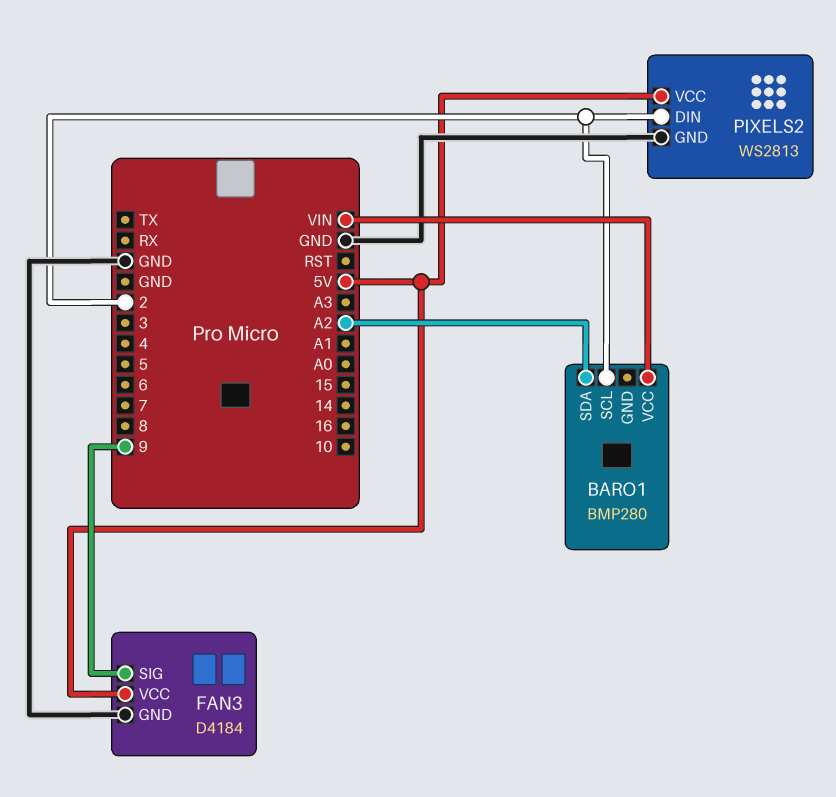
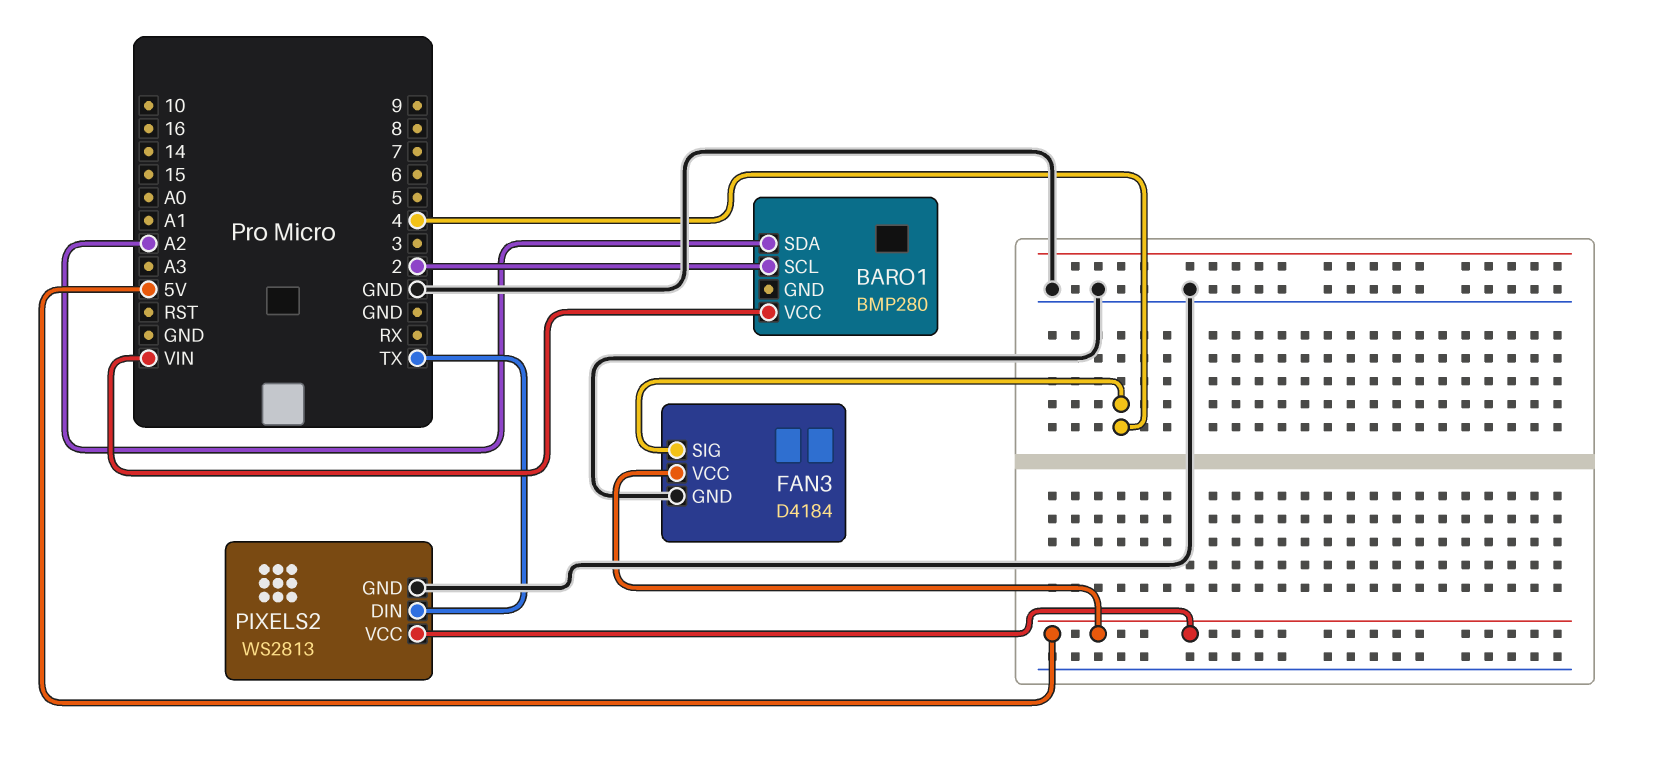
FAN3 pin SIG: 9 -> 4
PIXELS2 pin DIN: 2 -> TX

